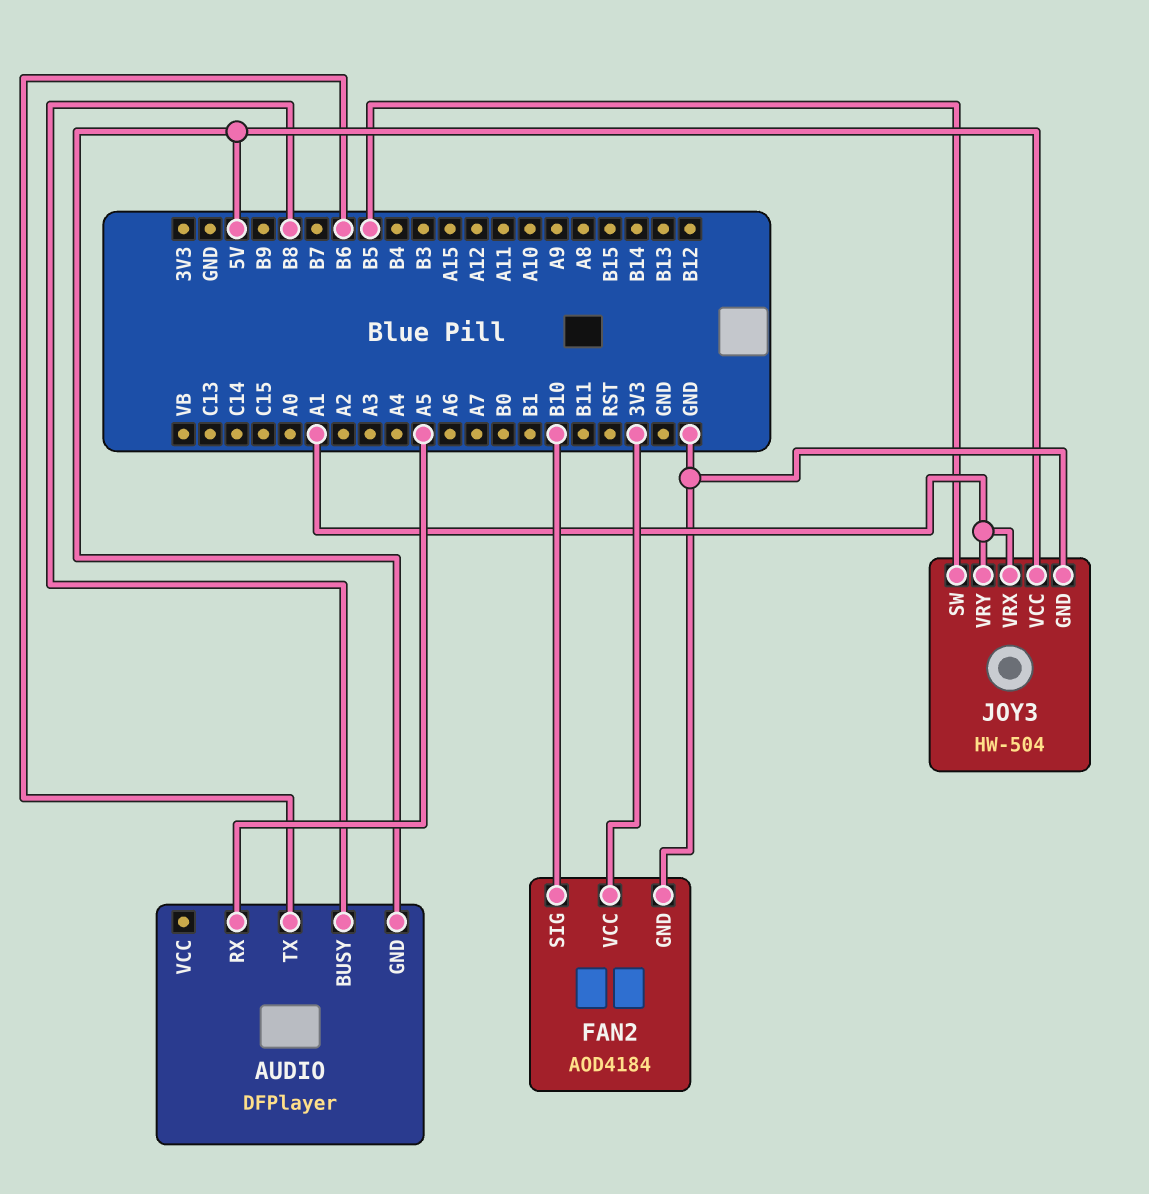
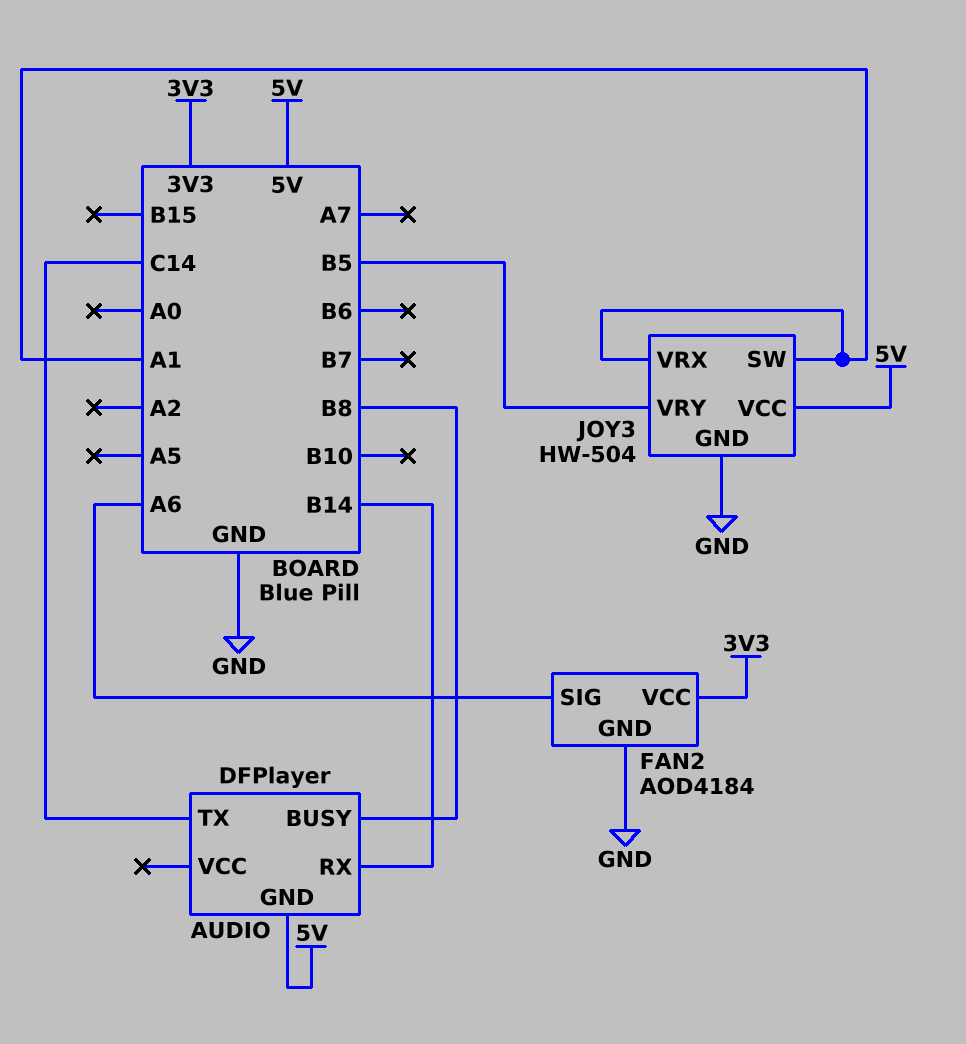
AUDIO pin RX: A5 -> B14
AUDIO pin TX: B6 -> C14
FAN2 pin SIG: B10 -> A6
JOY3 pin SW: B5 -> A1
JOY3 pin VRY: A1 -> B5

